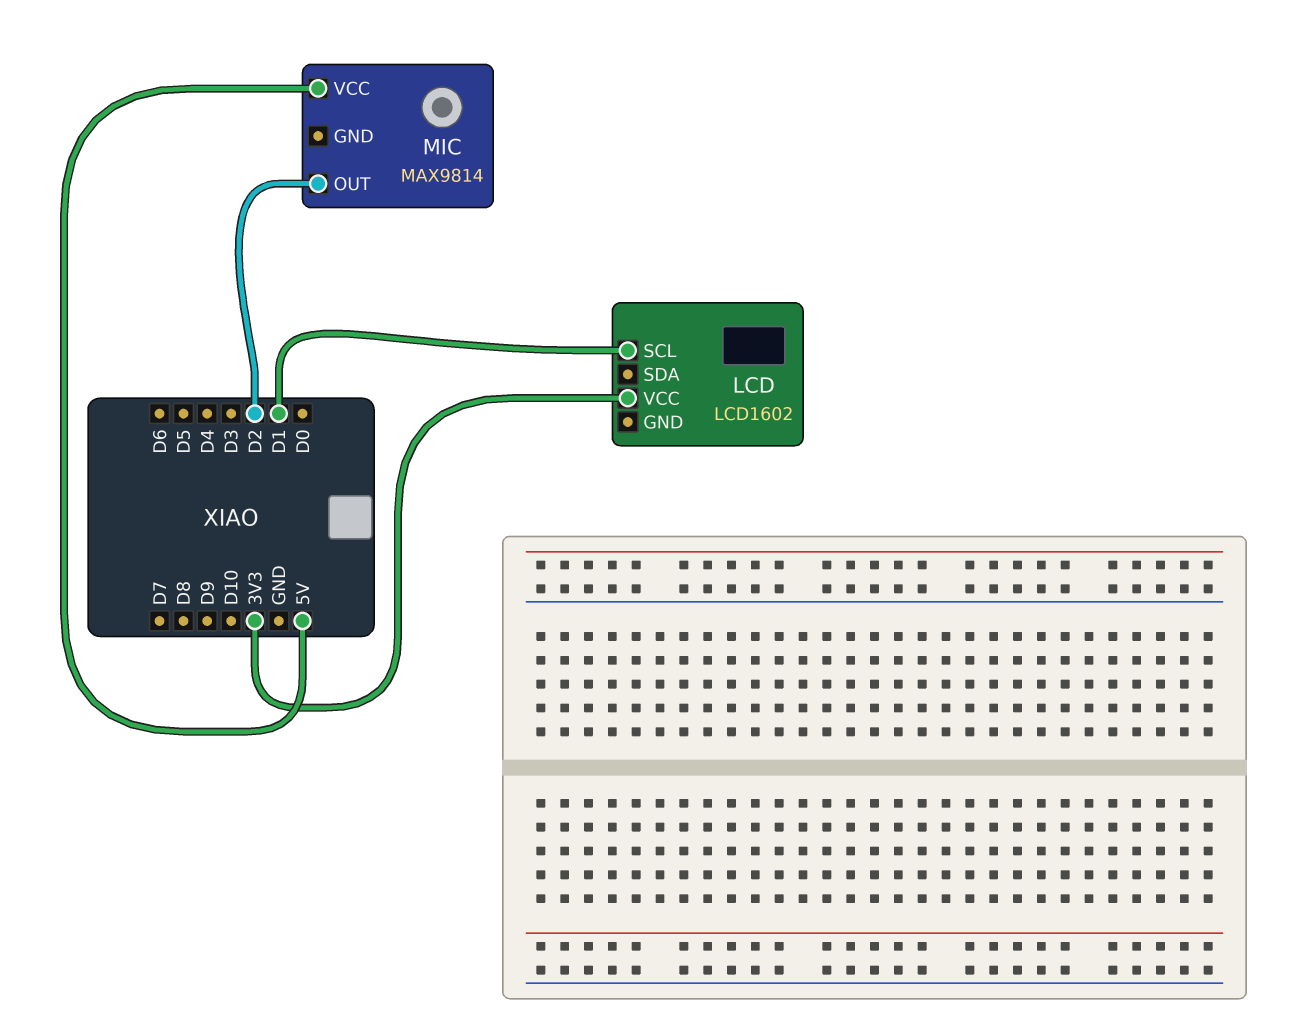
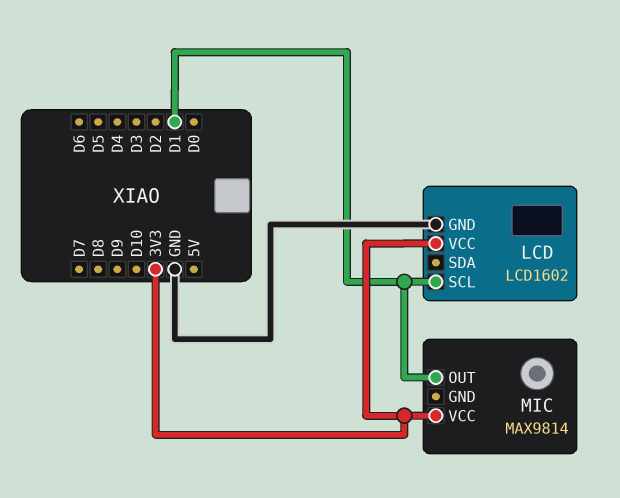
LCD pin GND: none -> GND
MIC pin OUT: D2 -> D1
MIC pin VCC: 5V -> 3V3

